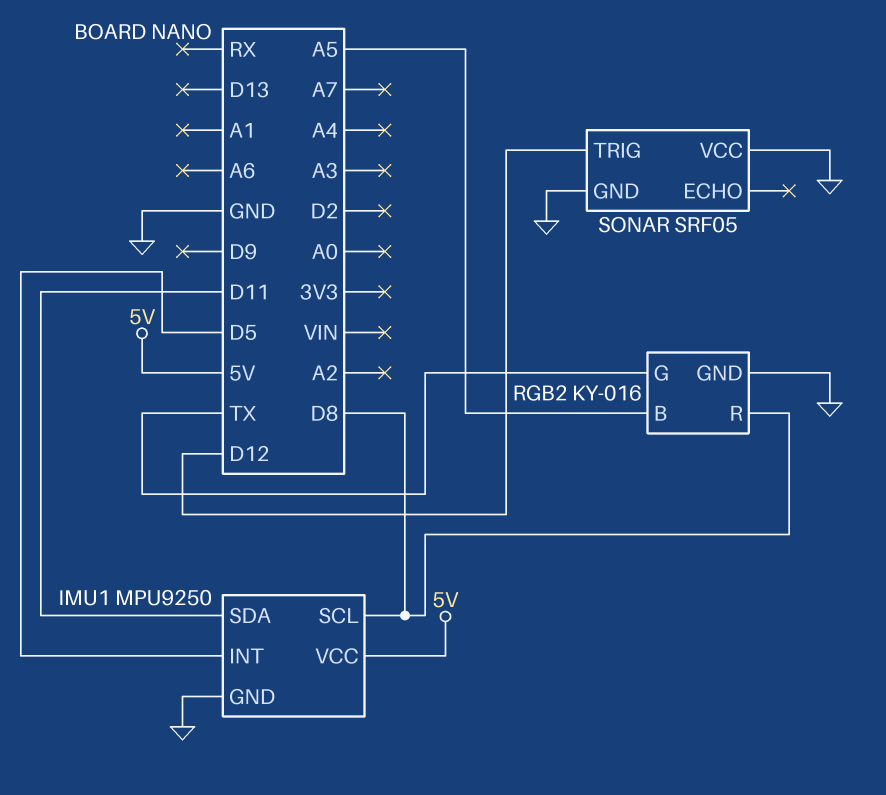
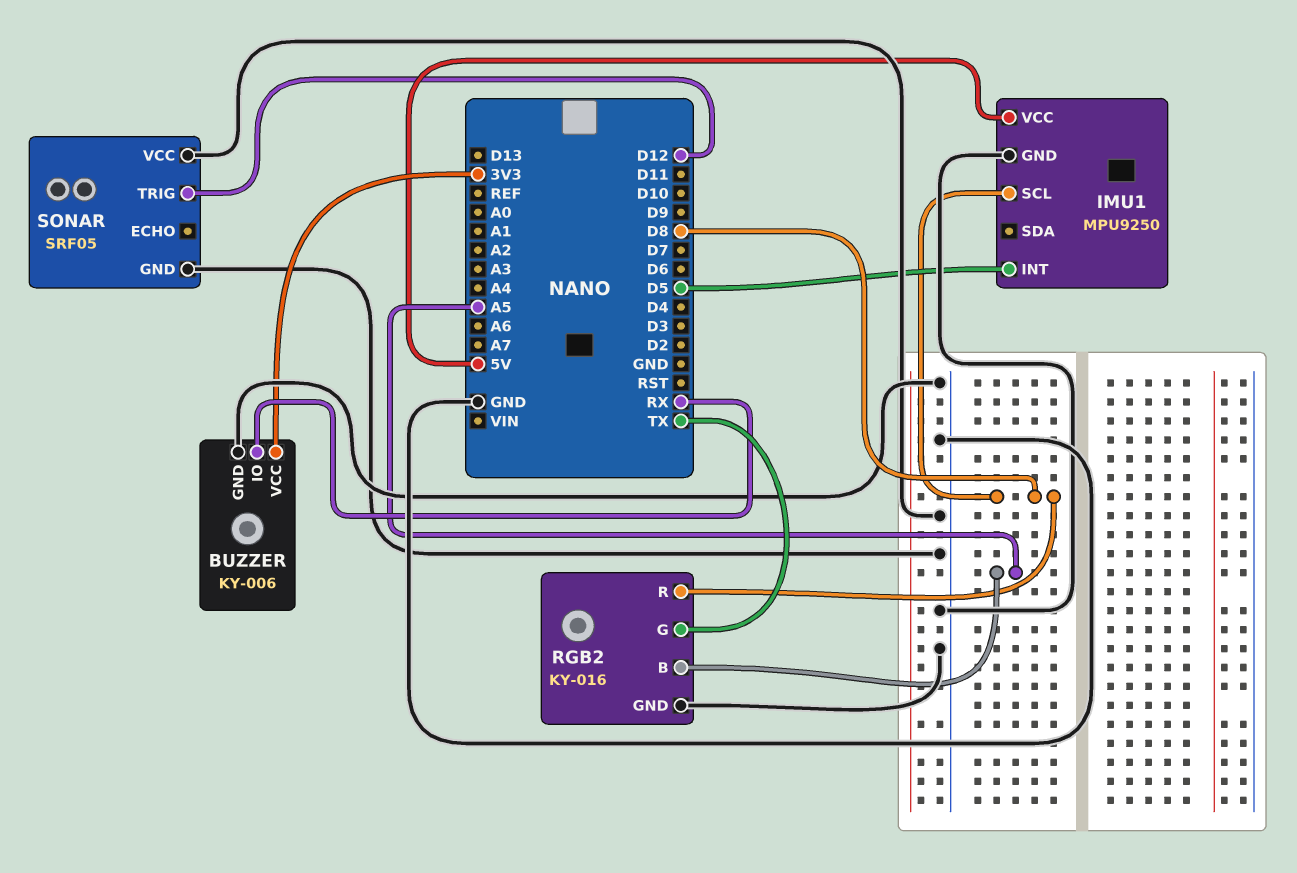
BUZZER: none -> KY-006
BUZZER pin GND: none -> GND
BUZZER pin IO: none -> RX
BUZZER pin VCC: none -> 3V3
IMU1 pin SDA: D11 -> none

